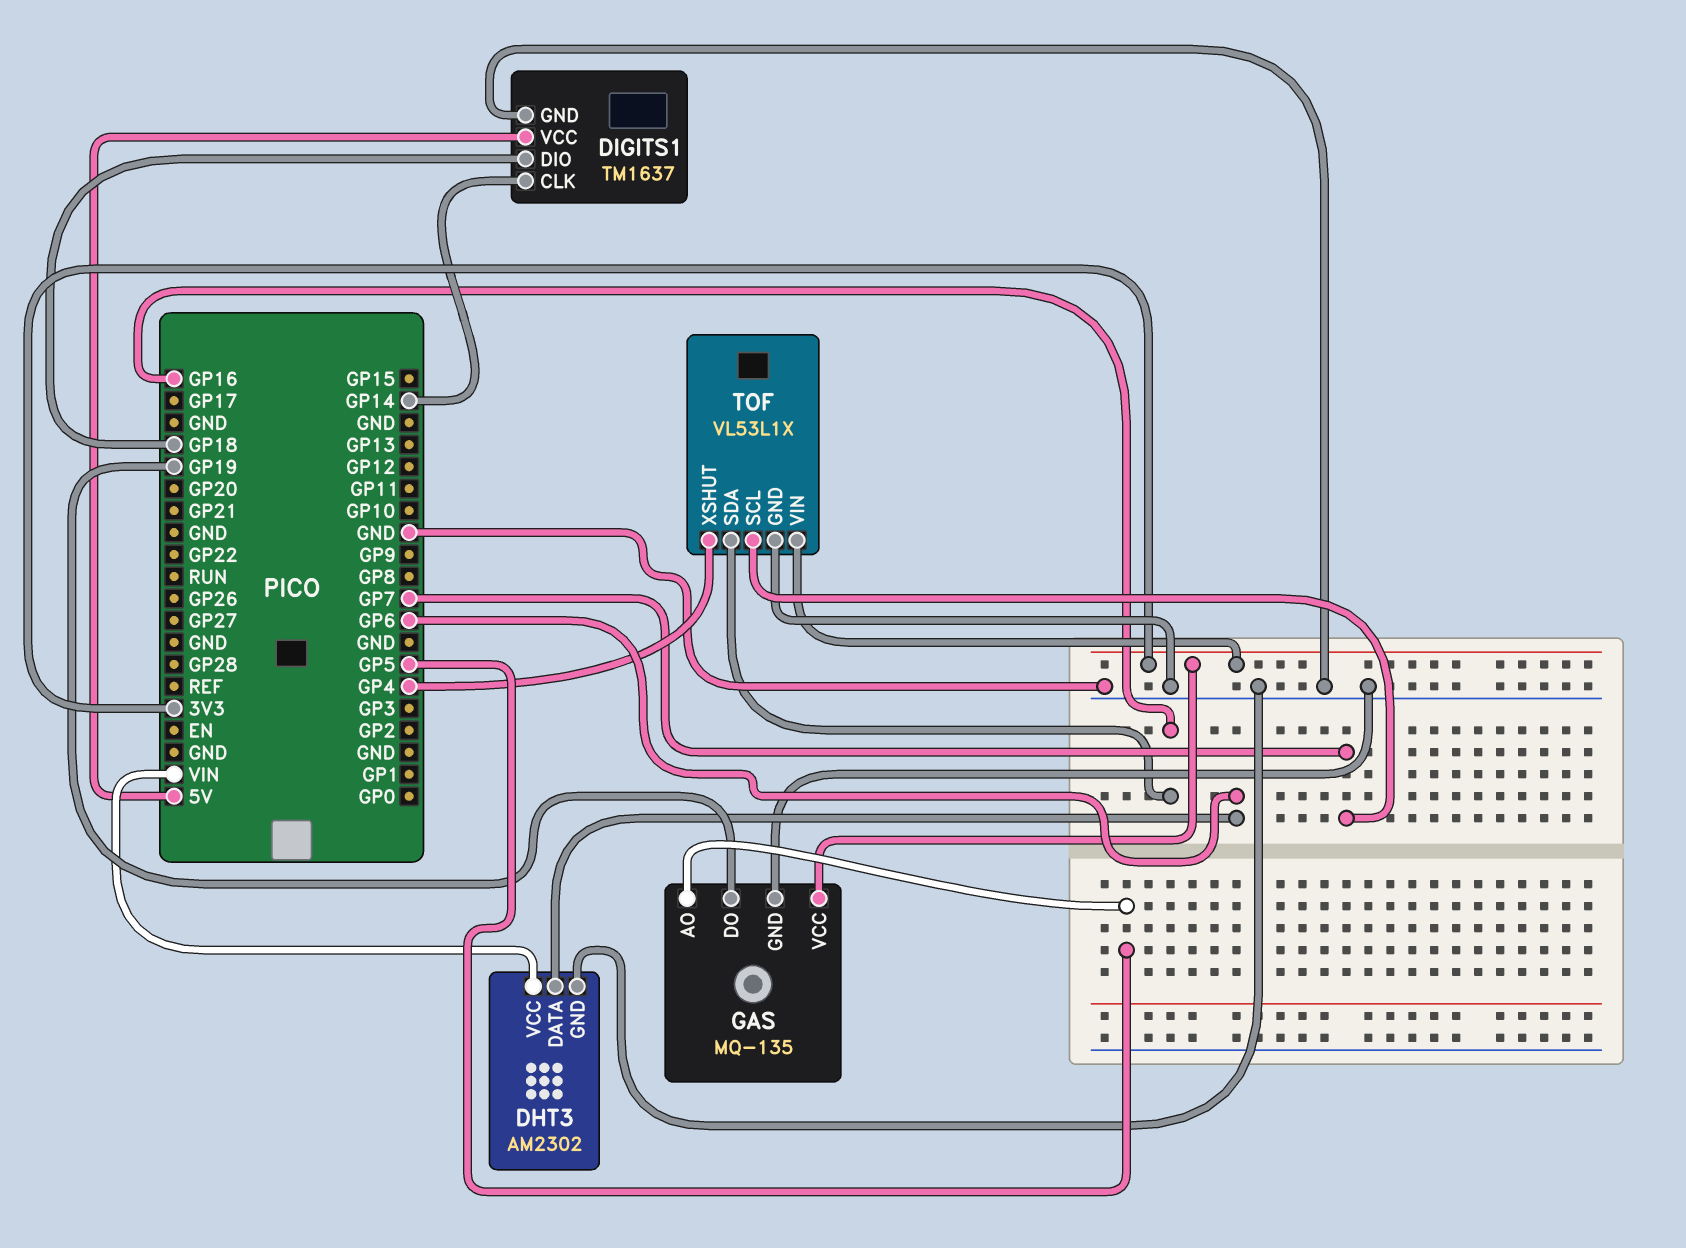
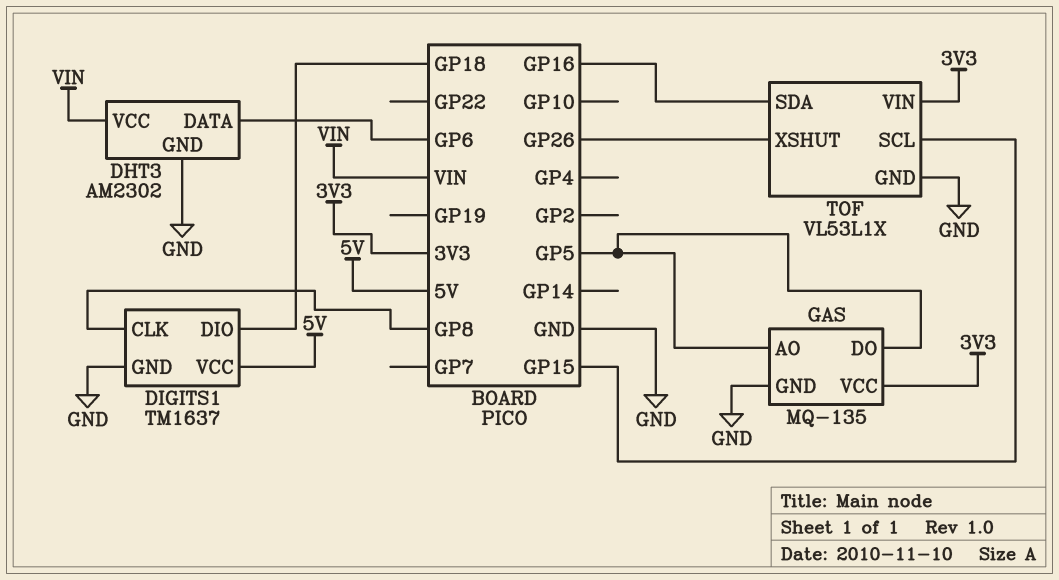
DIGITS1 pin CLK: GP14 -> GP8
GAS pin DO: GP19 -> GP5
TOF pin SCL: GP7 -> GP15
TOF pin XSHUT: GP4 -> GP26

